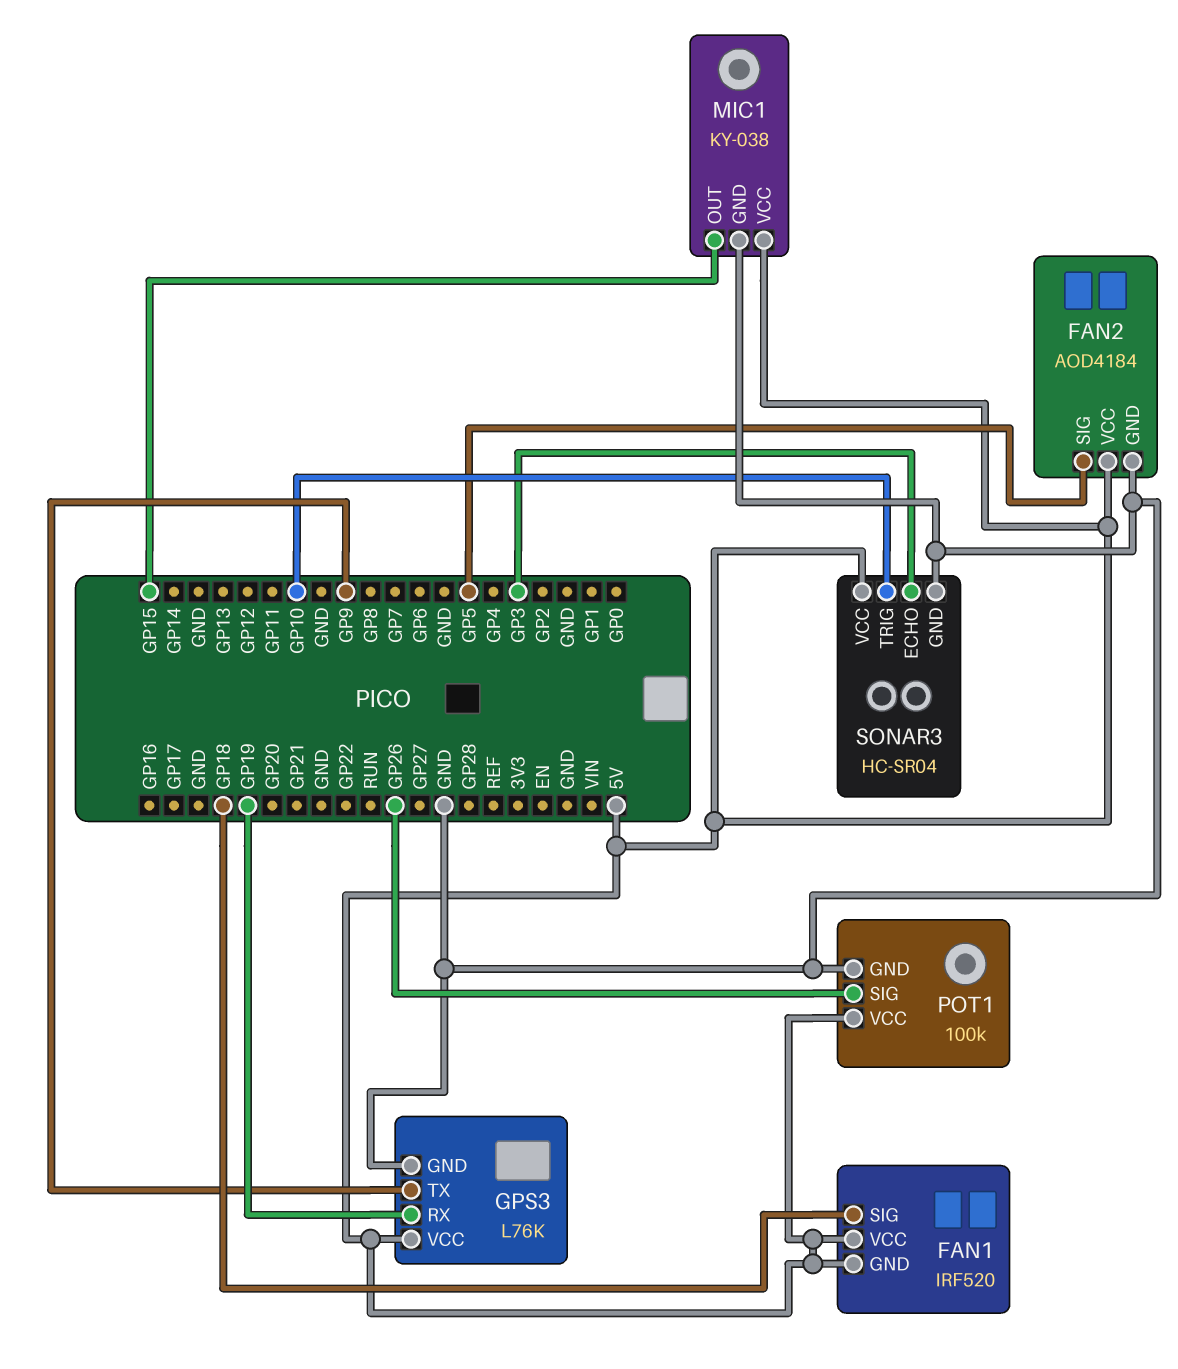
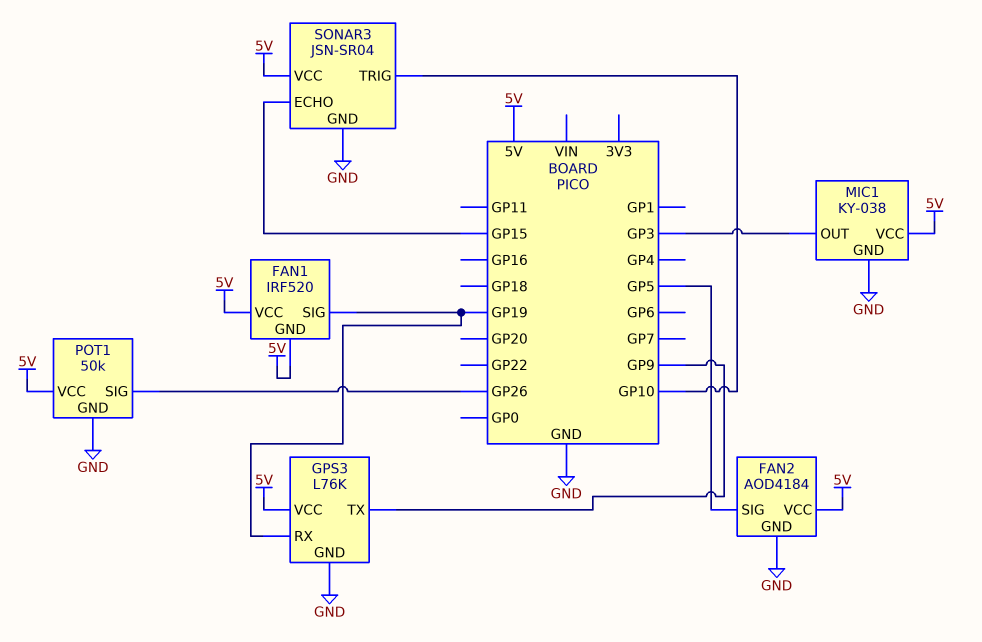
FAN1 pin SIG: GP18 -> GP19
MIC1 pin OUT: GP15 -> GP3
POT1: 100k -> 50k
SONAR3: HC-SR04 -> JSN-SR04
SONAR3 pin ECHO: GP3 -> GP15

